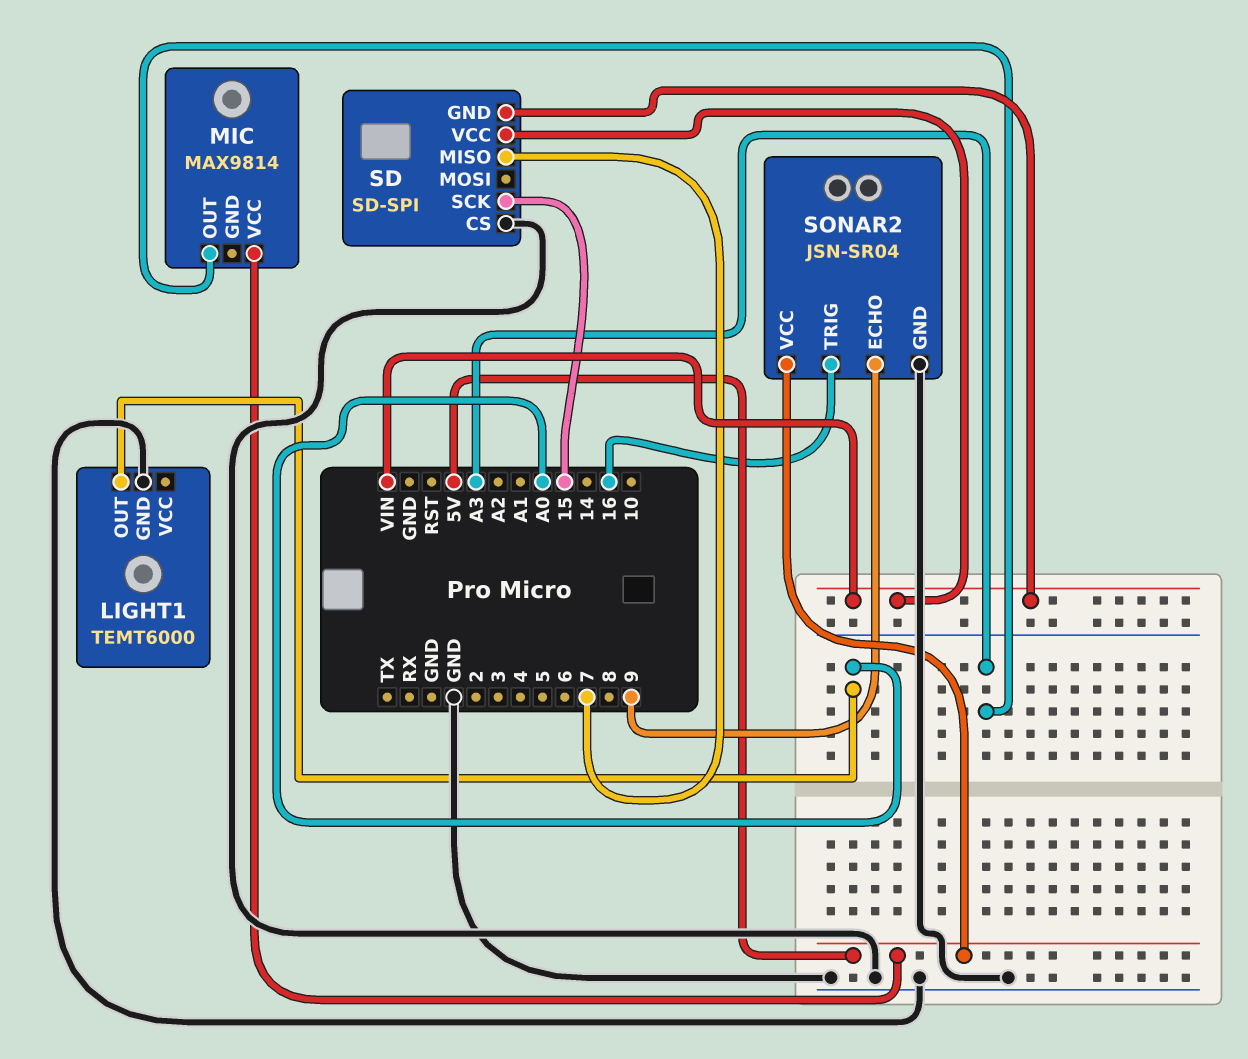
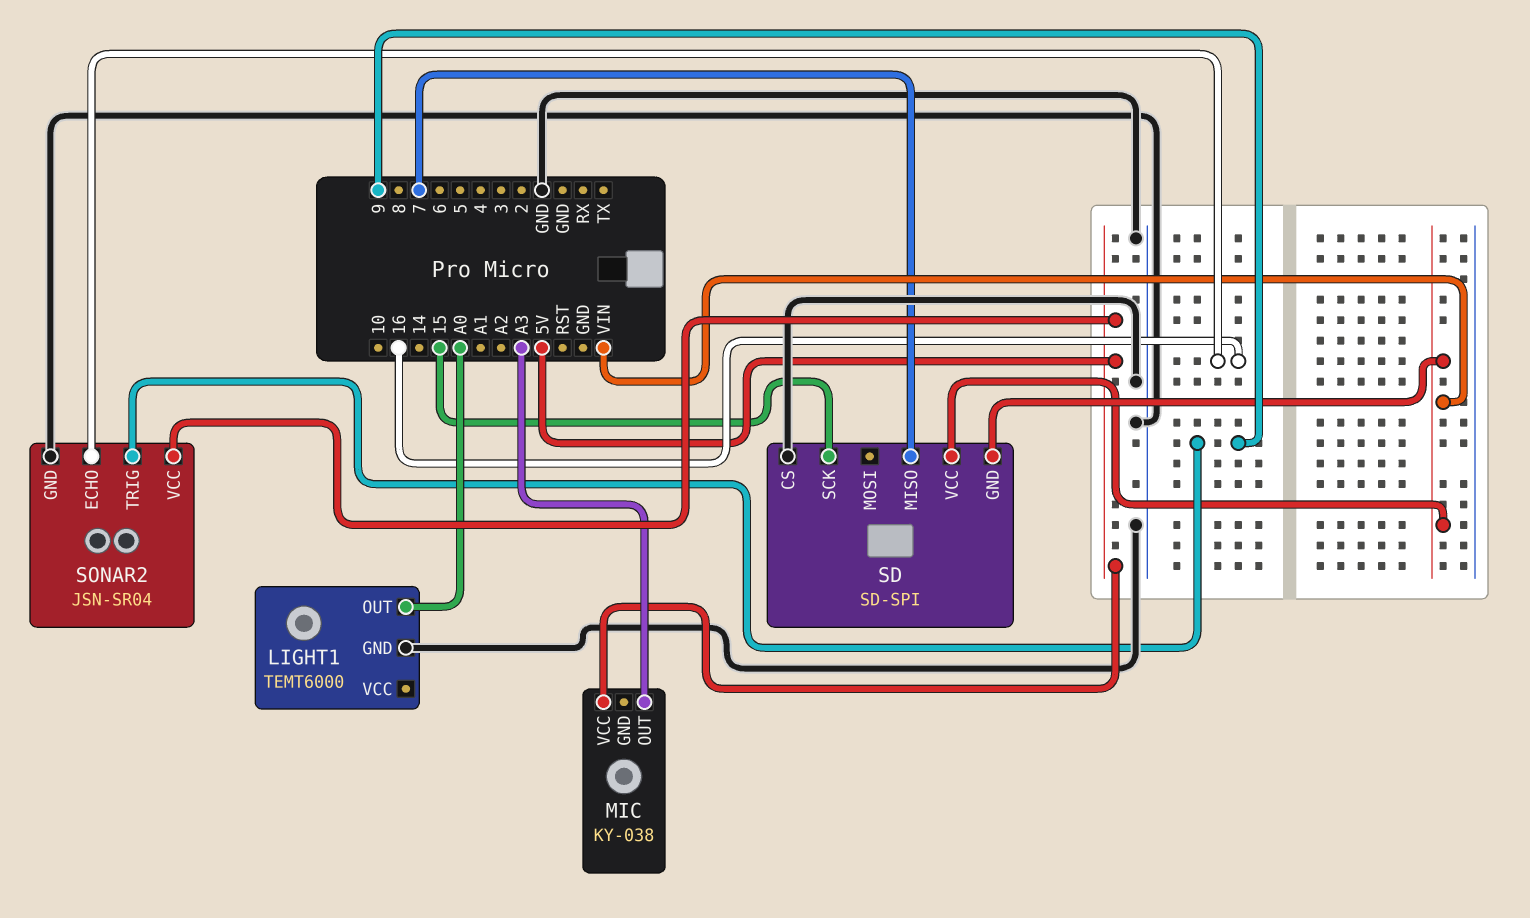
MIC: MAX9814 -> KY-038
SONAR2 pin ECHO: 9 -> 16
SONAR2 pin TRIG: 16 -> 9

